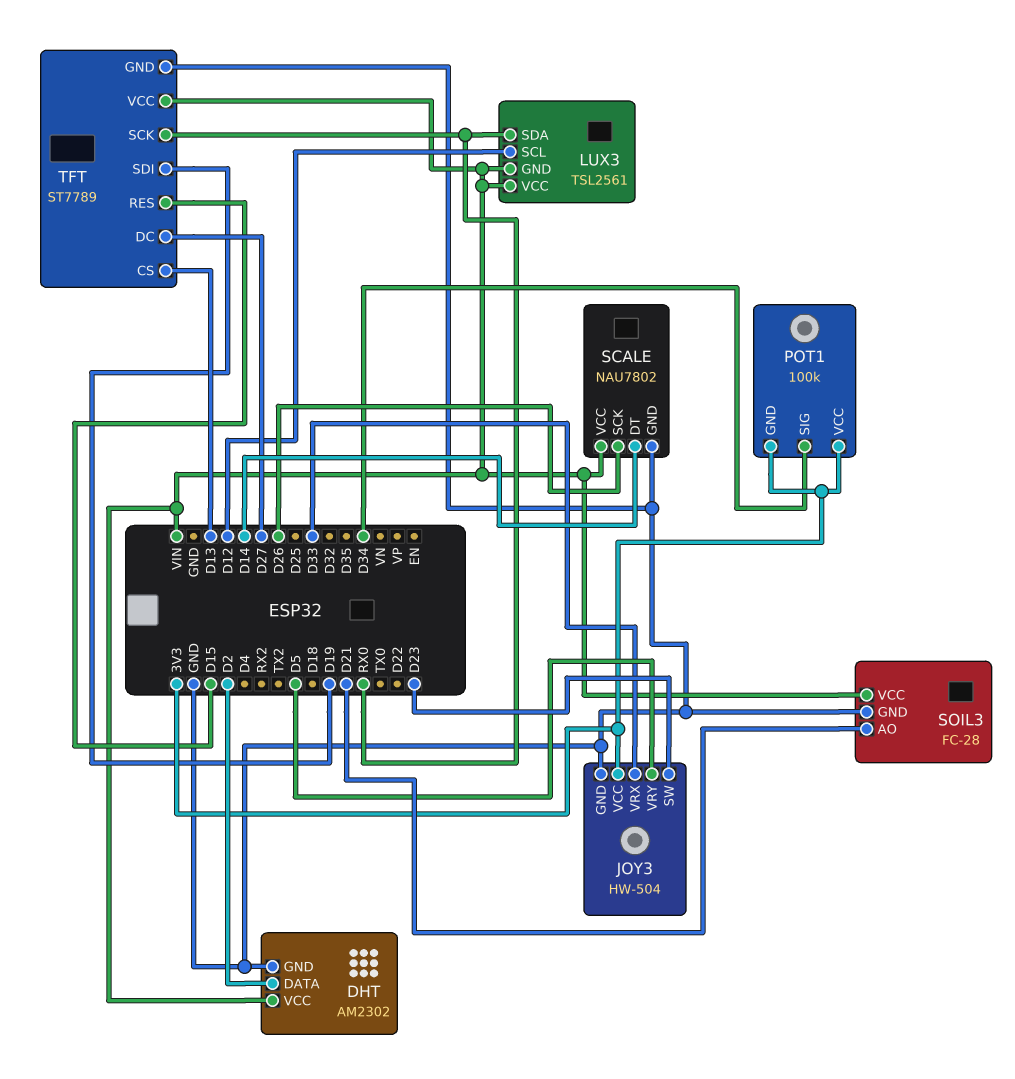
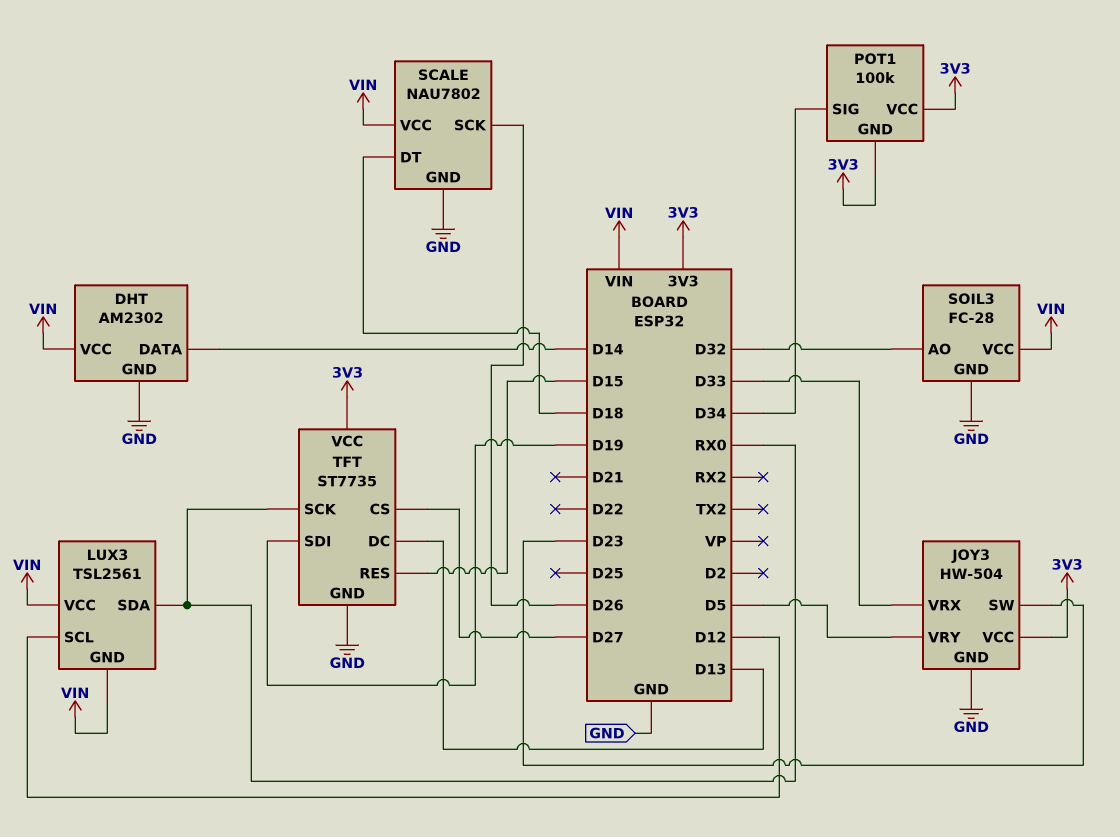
DHT pin DATA: D2 -> D14
SCALE pin DT: D14 -> D18
SOIL3 pin AO: D21 -> D32
TFT: ST7789 -> ST7735
TFT pin CS: D13 -> D27
TFT pin DC: D27 -> D13
TFT pin VCC: VIN -> 3V3

